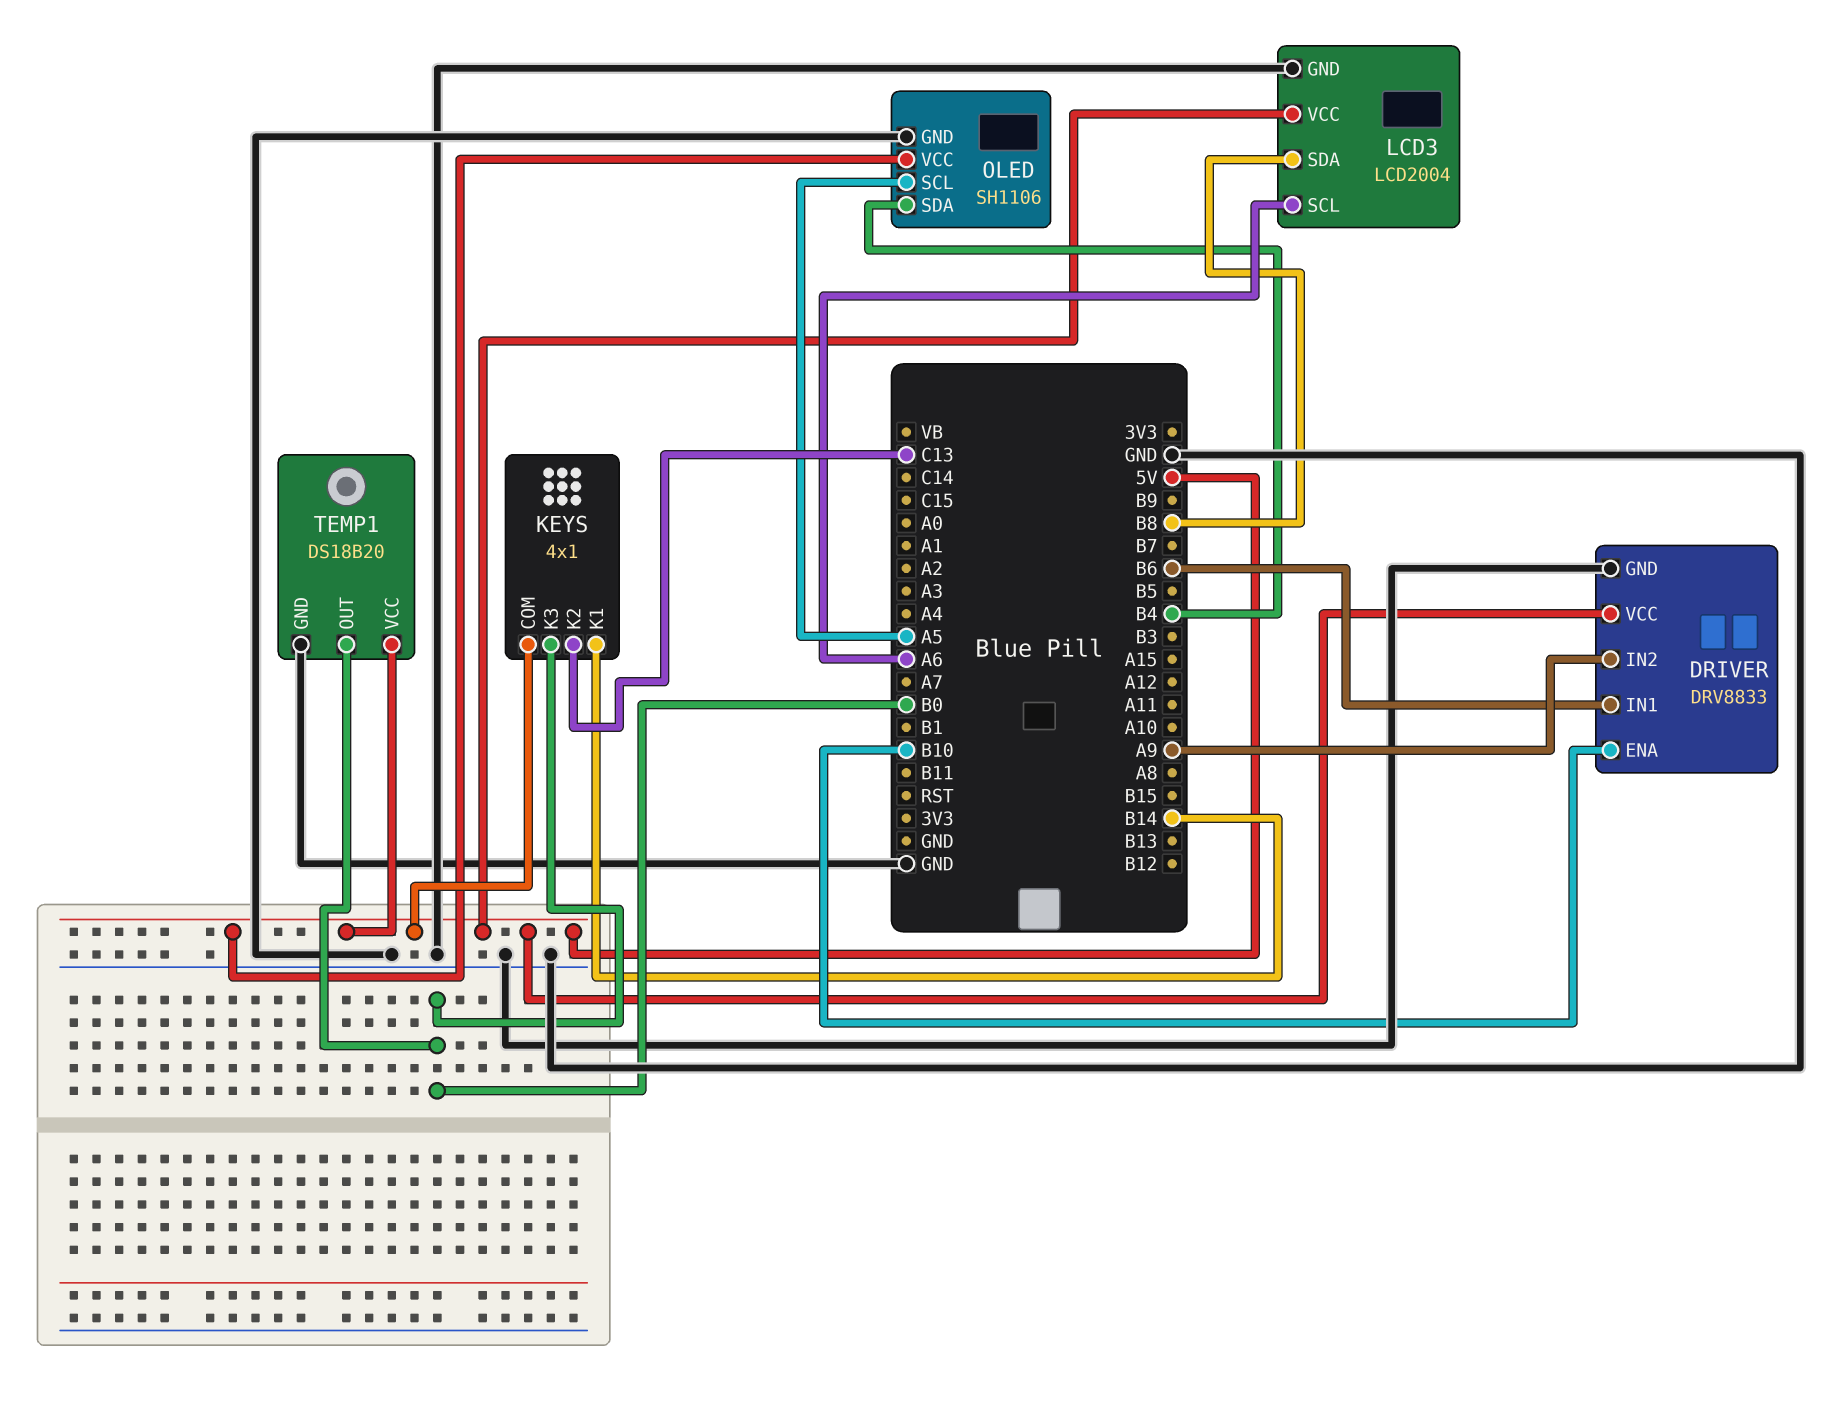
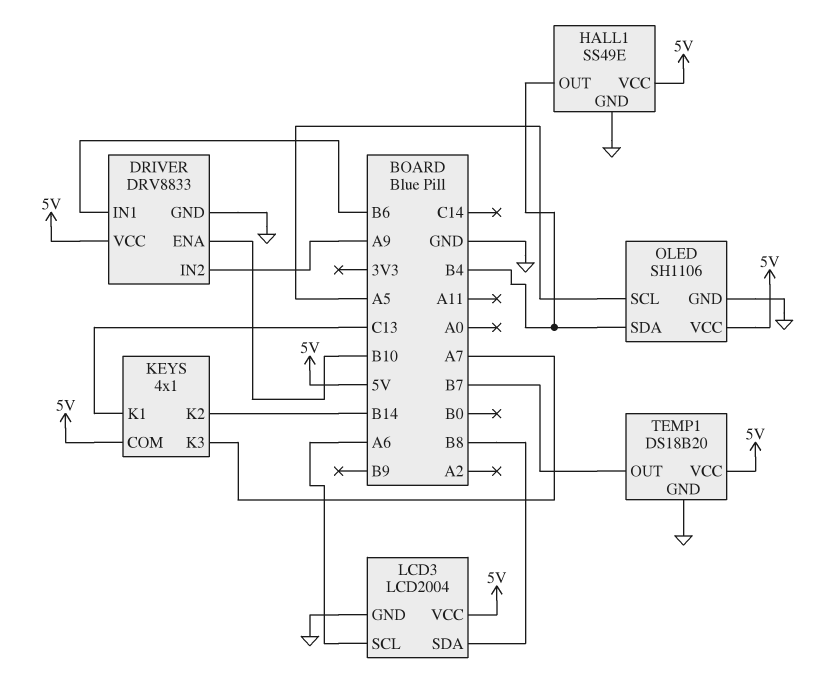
HALL1: none -> SS49E
HALL1 pin GND: none -> GND
HALL1 pin OUT: none -> B4
HALL1 pin VCC: none -> 5V
KEYS pin K1: B14 -> C13
KEYS pin K2: C13 -> B14
KEYS pin K3: B0 -> A7
TEMP1 pin OUT: B0 -> B7

